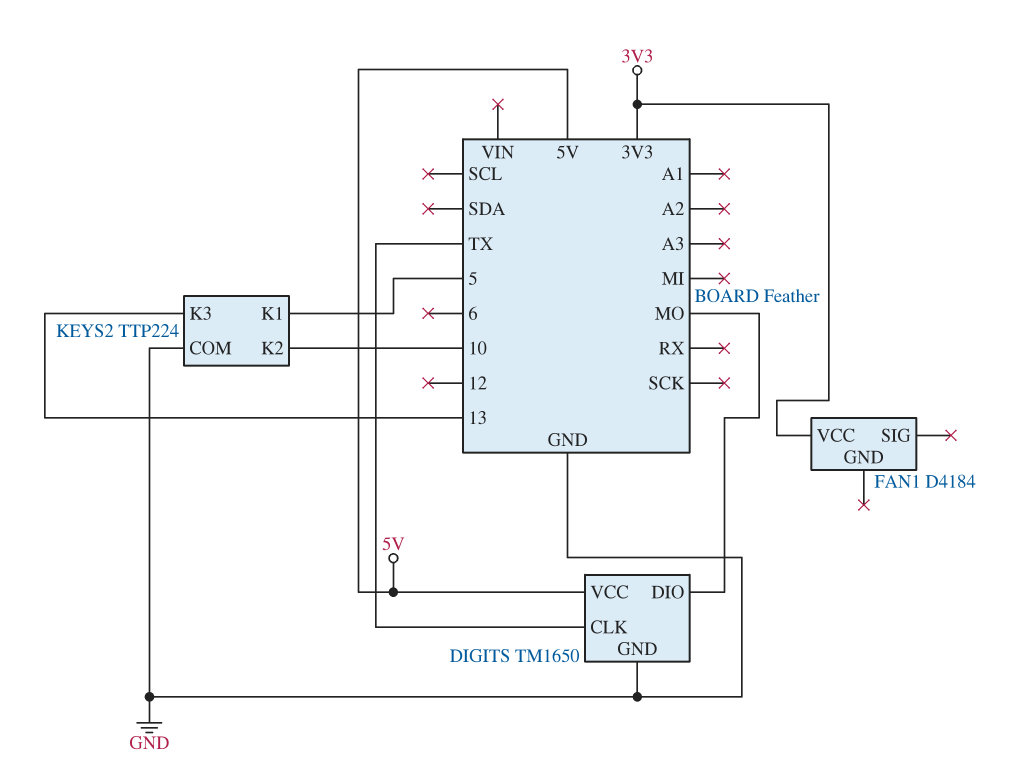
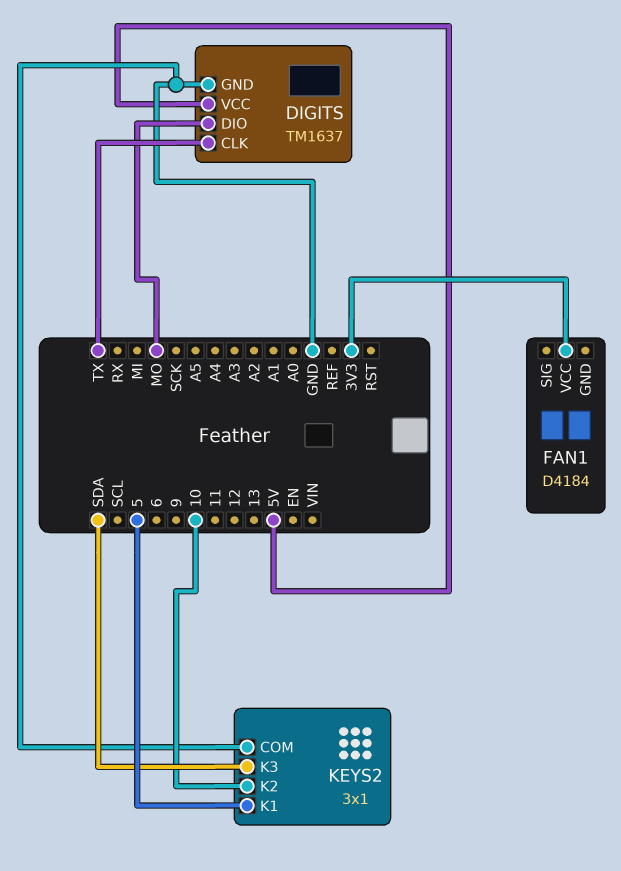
DIGITS: TM1650 -> TM1637
KEYS2: TTP224 -> 3x1
KEYS2 pin K3: 13 -> SDA

